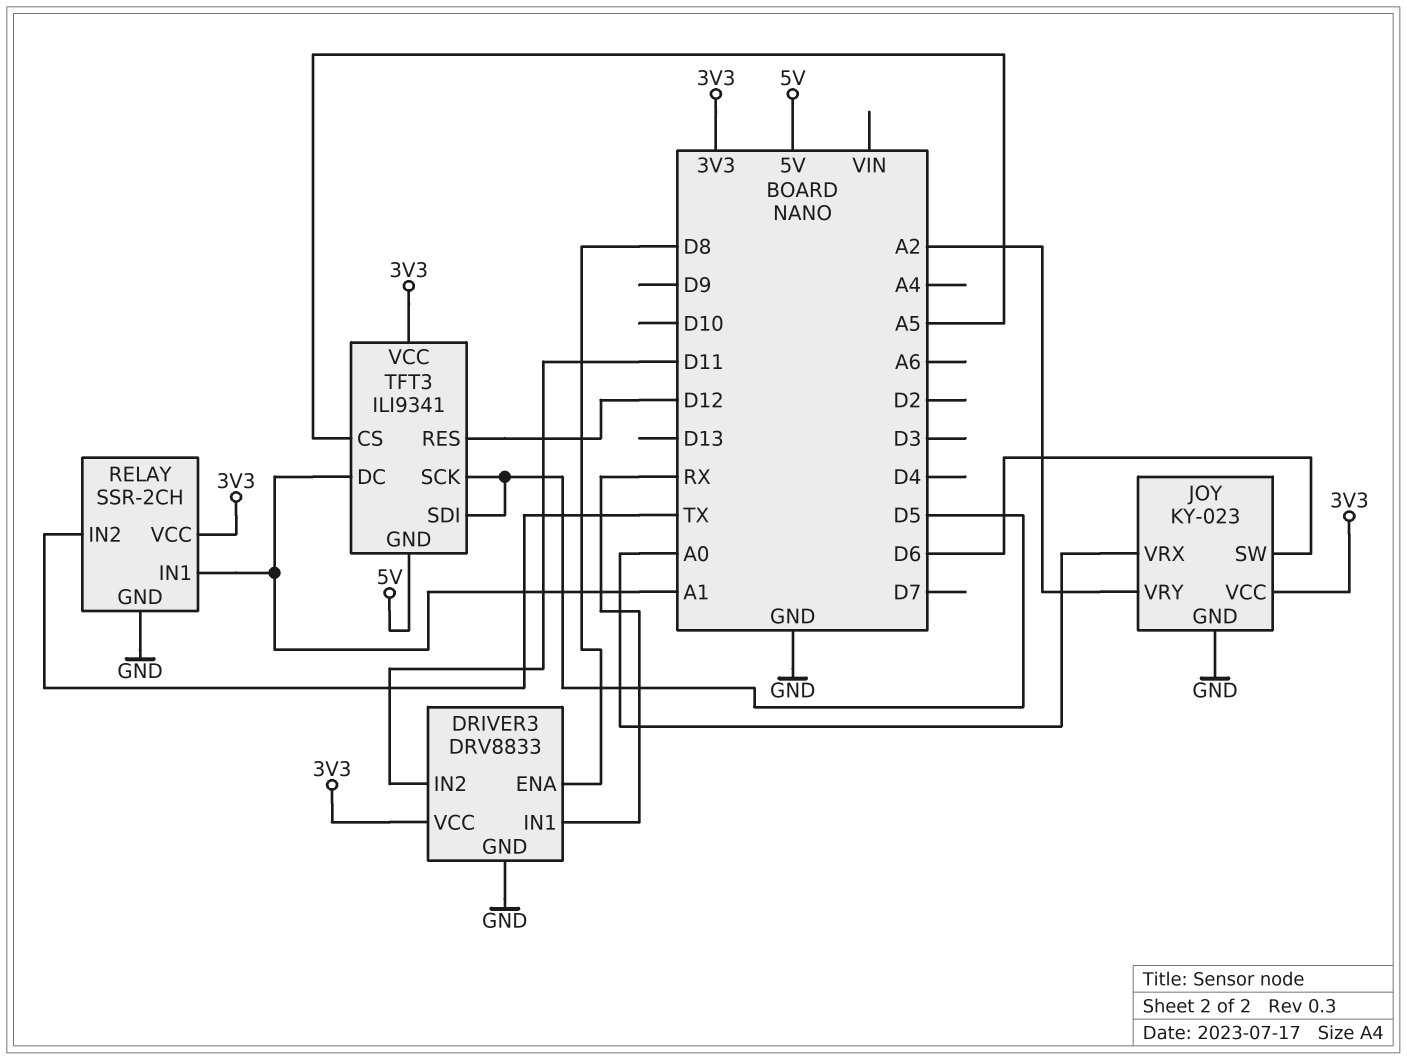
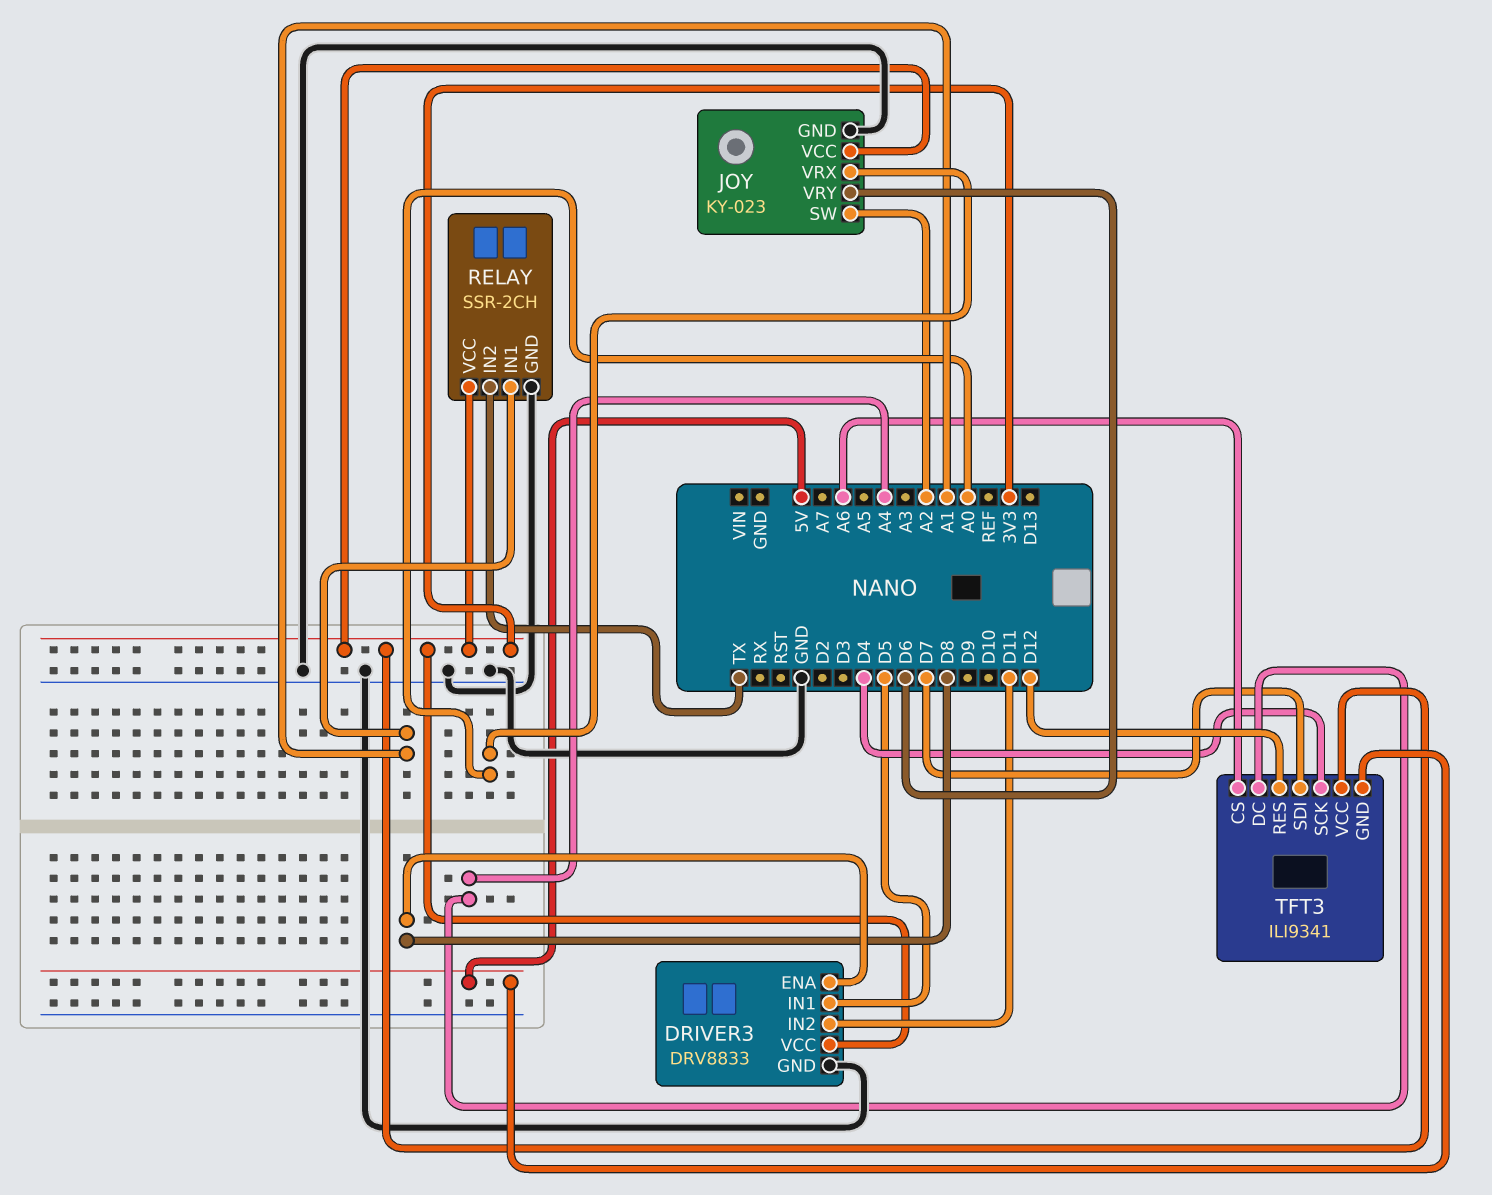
DRIVER3 pin IN1: RX -> D5
JOY pin SW: D6 -> A2
JOY pin VRY: A2 -> D6
TFT3 pin CS: A5 -> A6
TFT3 pin DC: A1 -> A4
TFT3 pin SCK: D5 -> D4
TFT3 pin SDI: D5 -> D7

